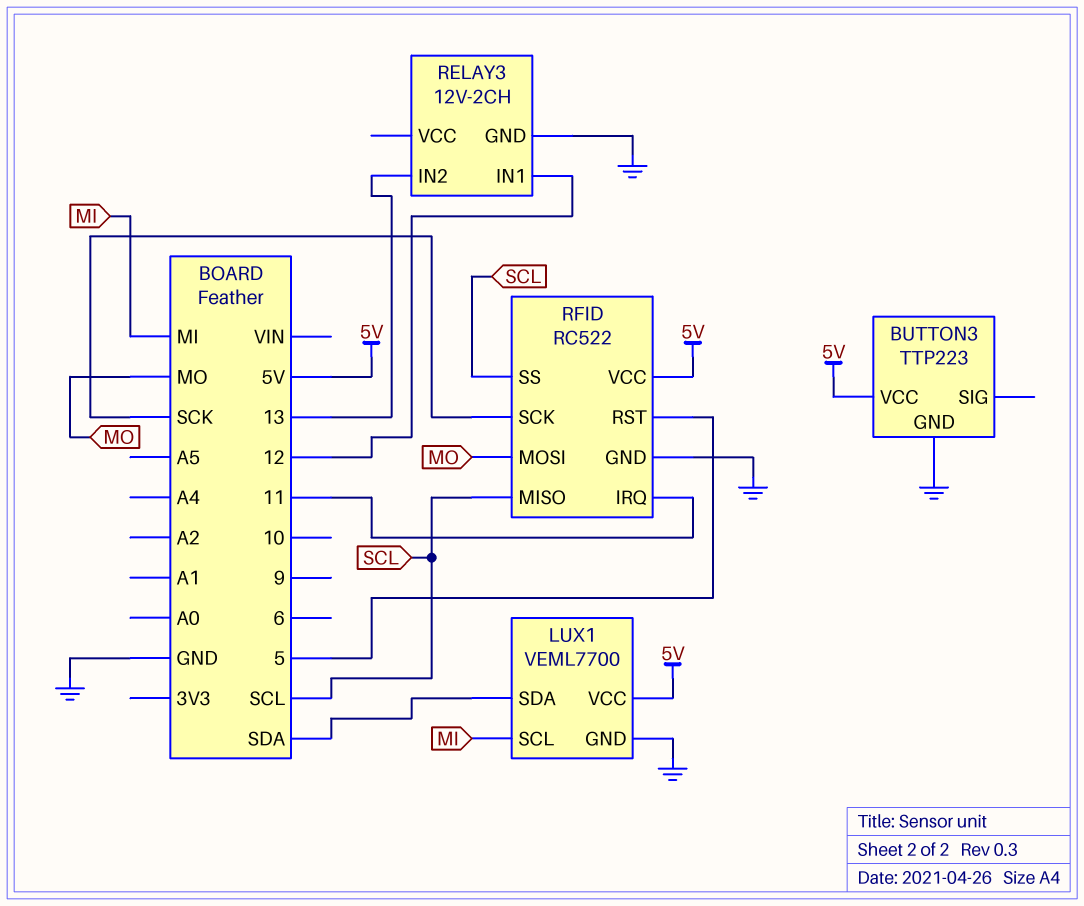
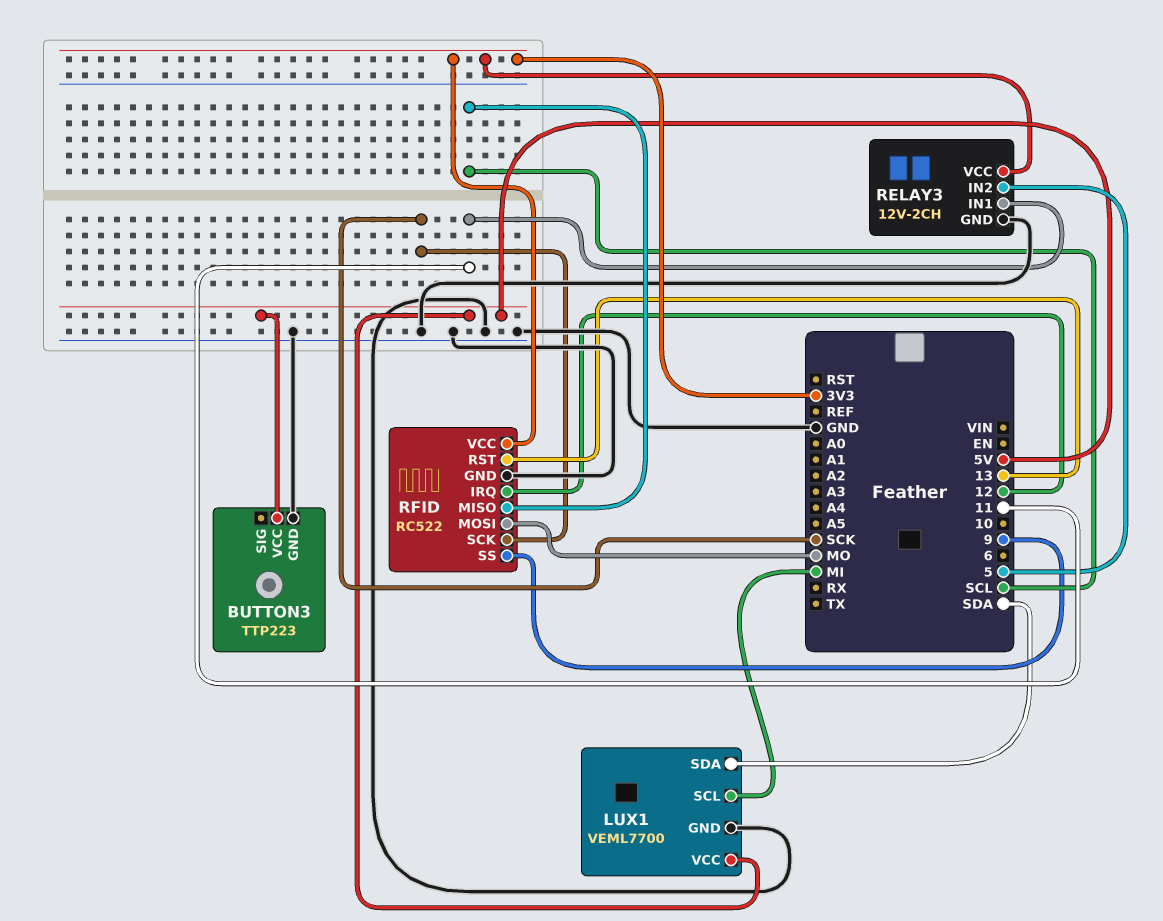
RELAY3 pin IN1: 12 -> 11
RELAY3 pin IN2: 13 -> 5
RELAY3 pin VCC: none -> 3V3
RFID pin IRQ: 11 -> 12
RFID pin RST: 5 -> 13
RFID pin SS: SCL -> 9
RFID pin VCC: 5V -> 3V3

